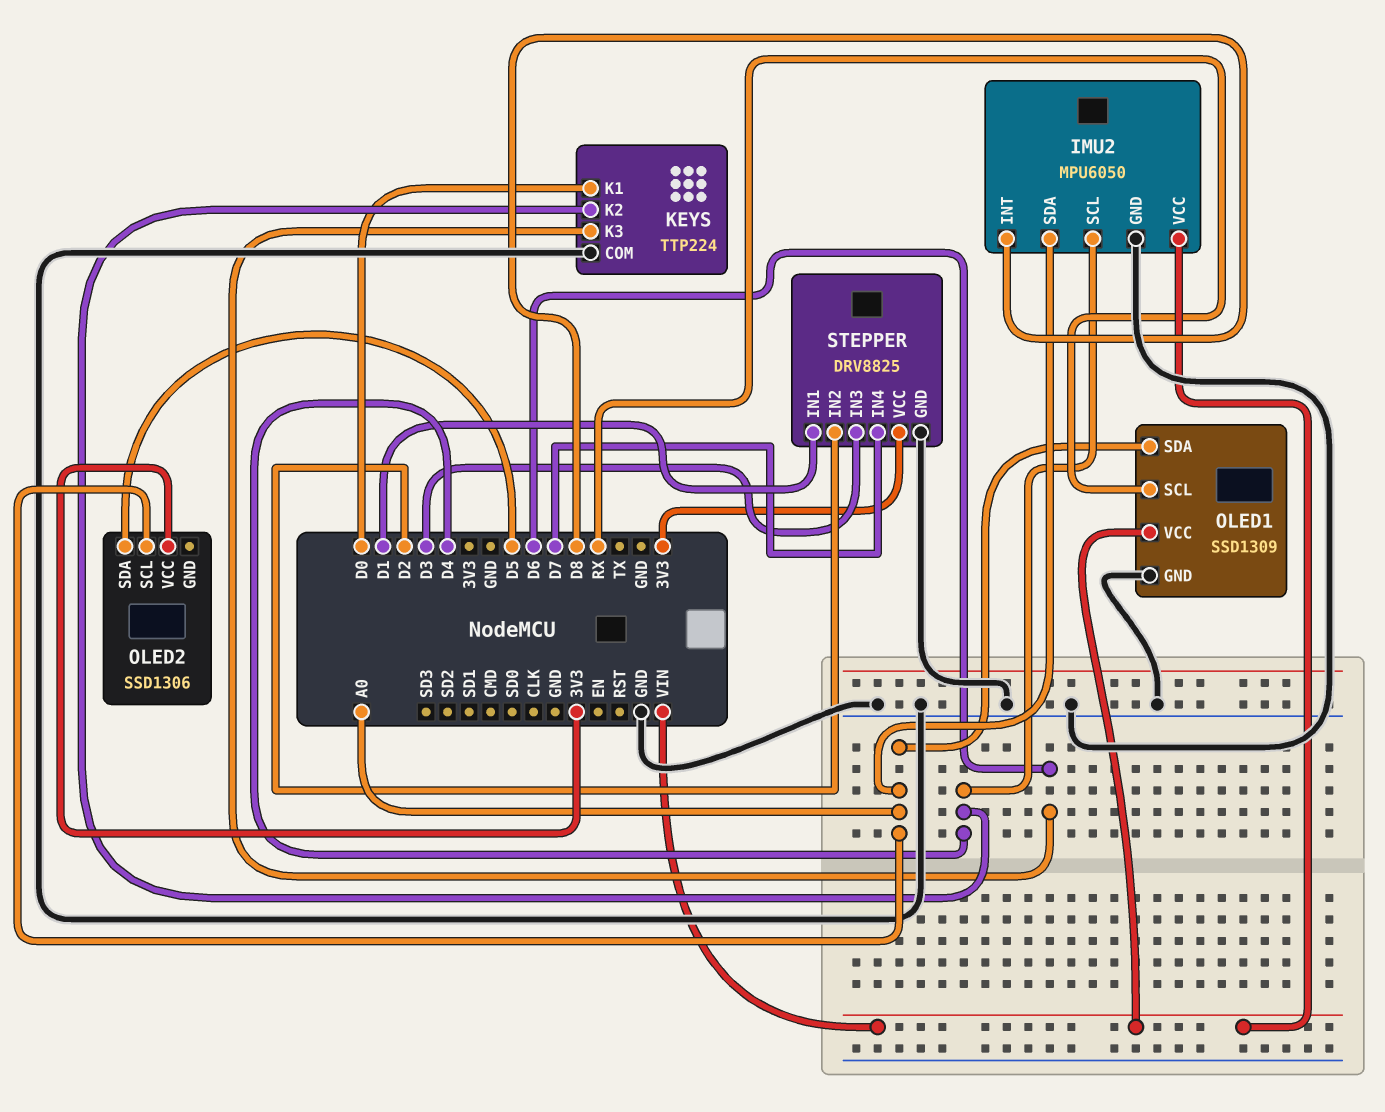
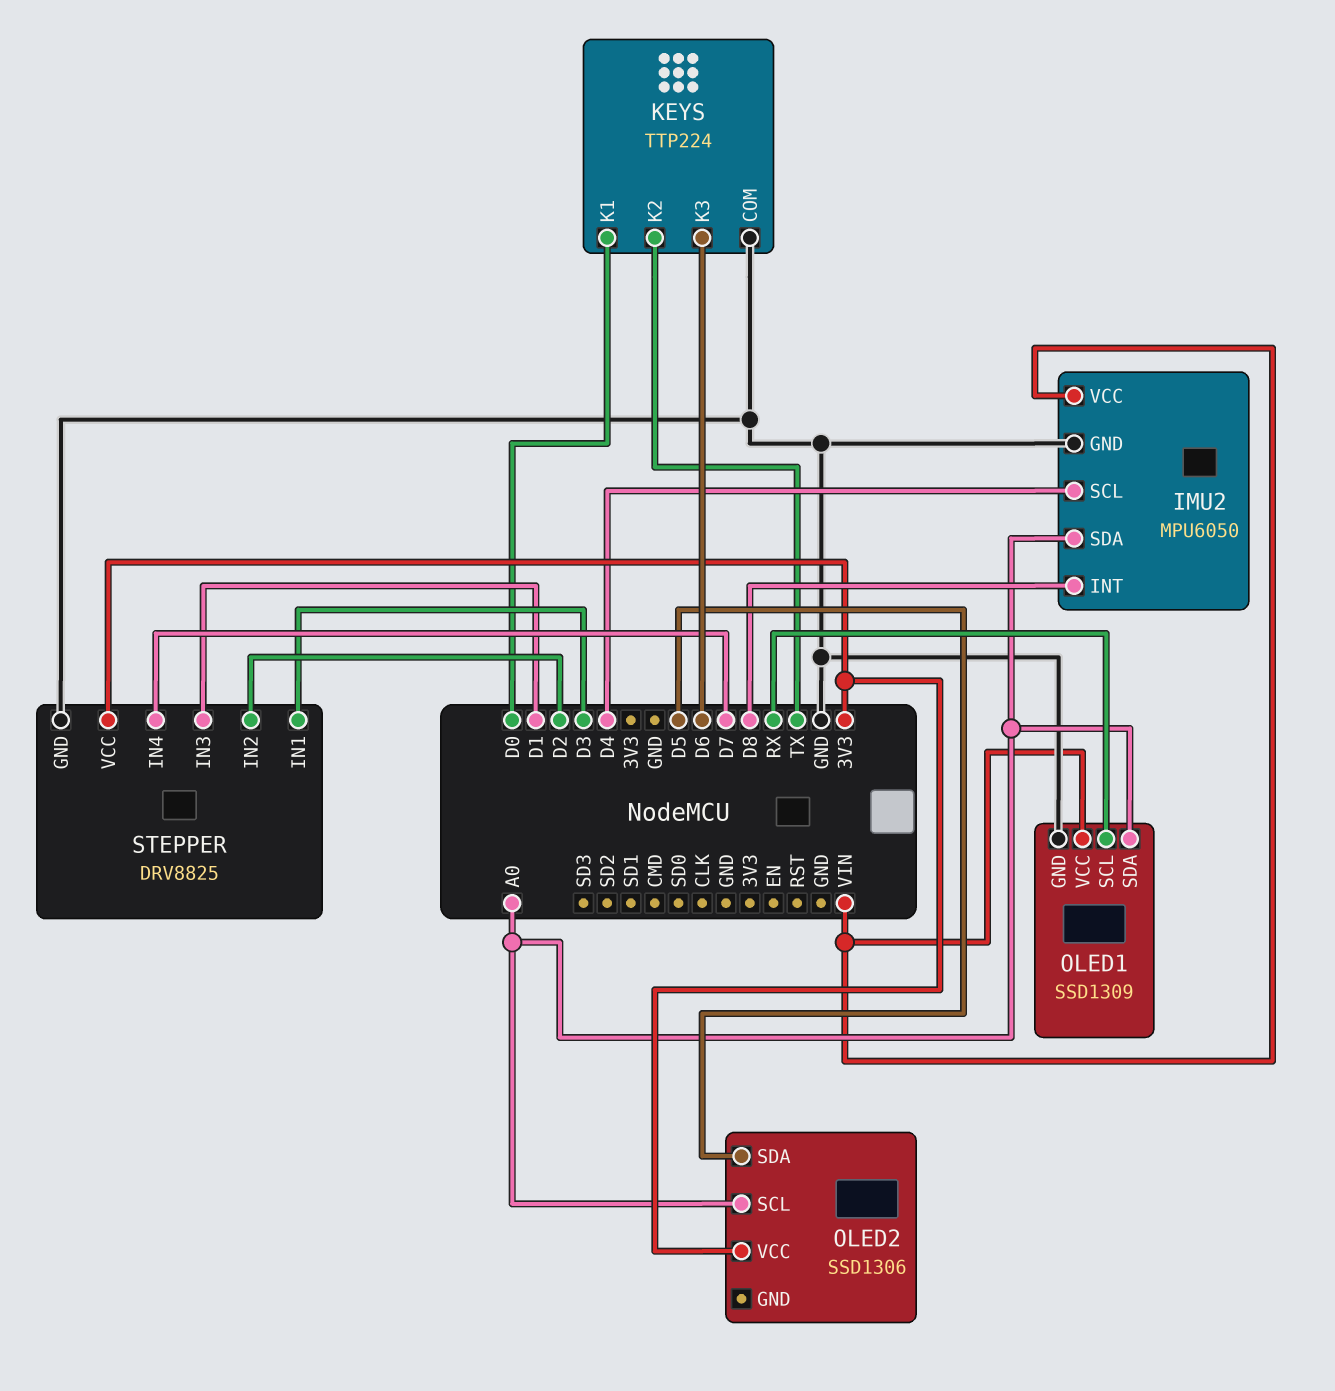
KEYS pin K2: D4 -> TX
STEPPER pin IN1: D1 -> D3
STEPPER pin IN3: D3 -> D1

